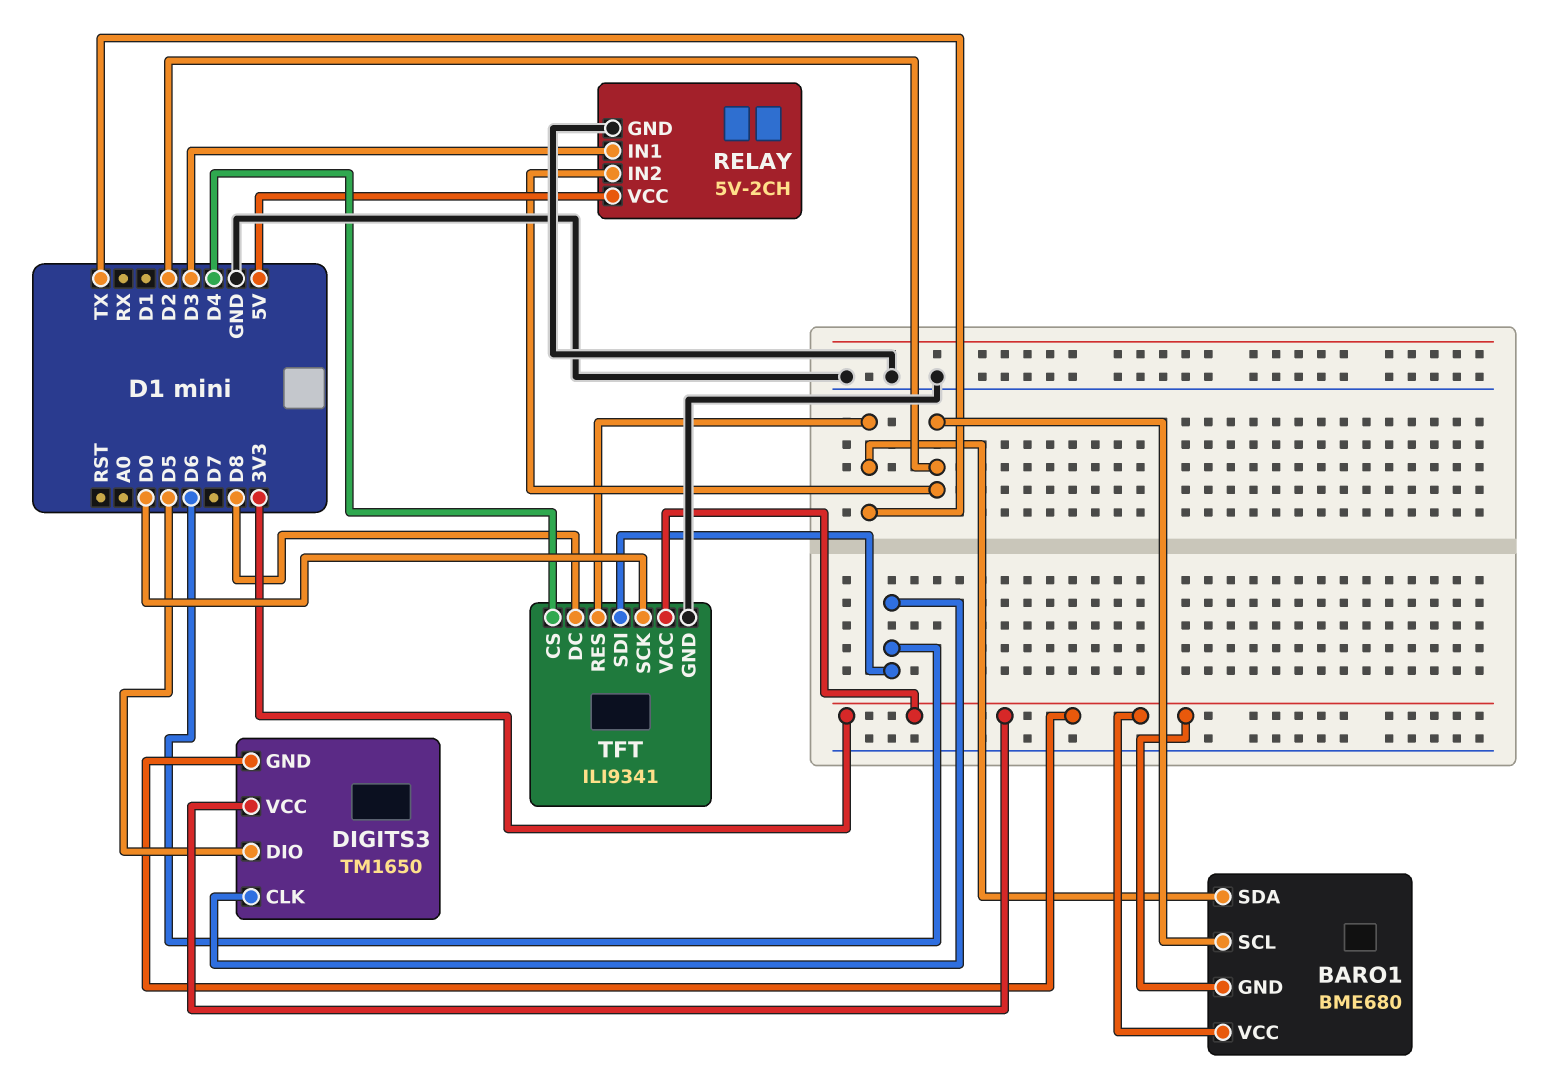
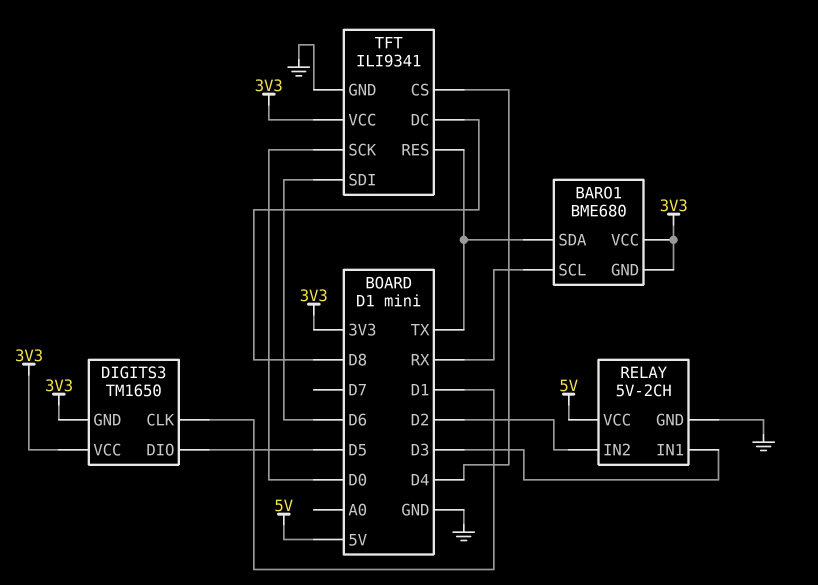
BARO1 pin SCL: D2 -> RX
DIGITS3 pin CLK: D6 -> D1

